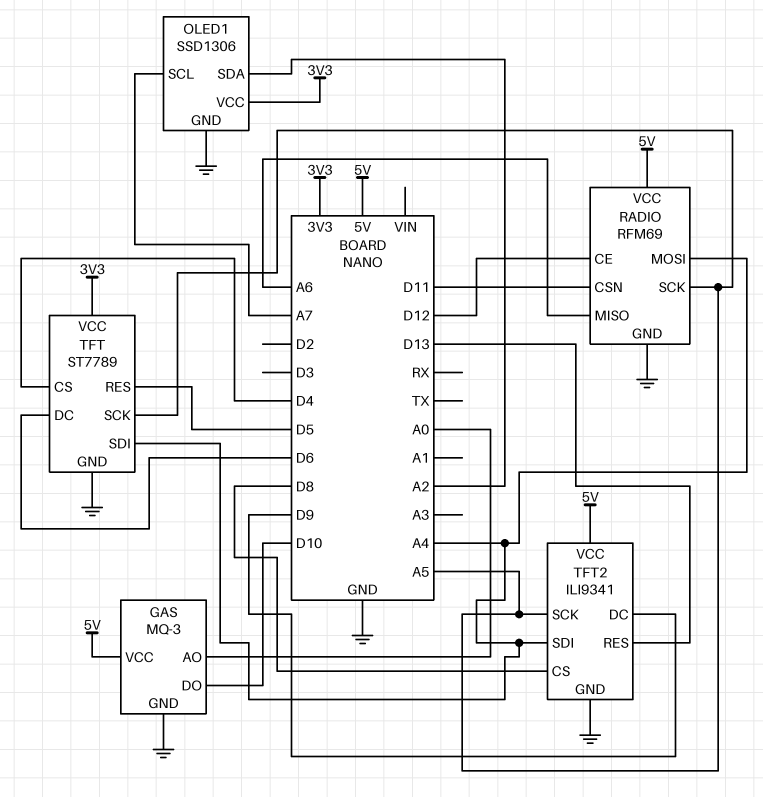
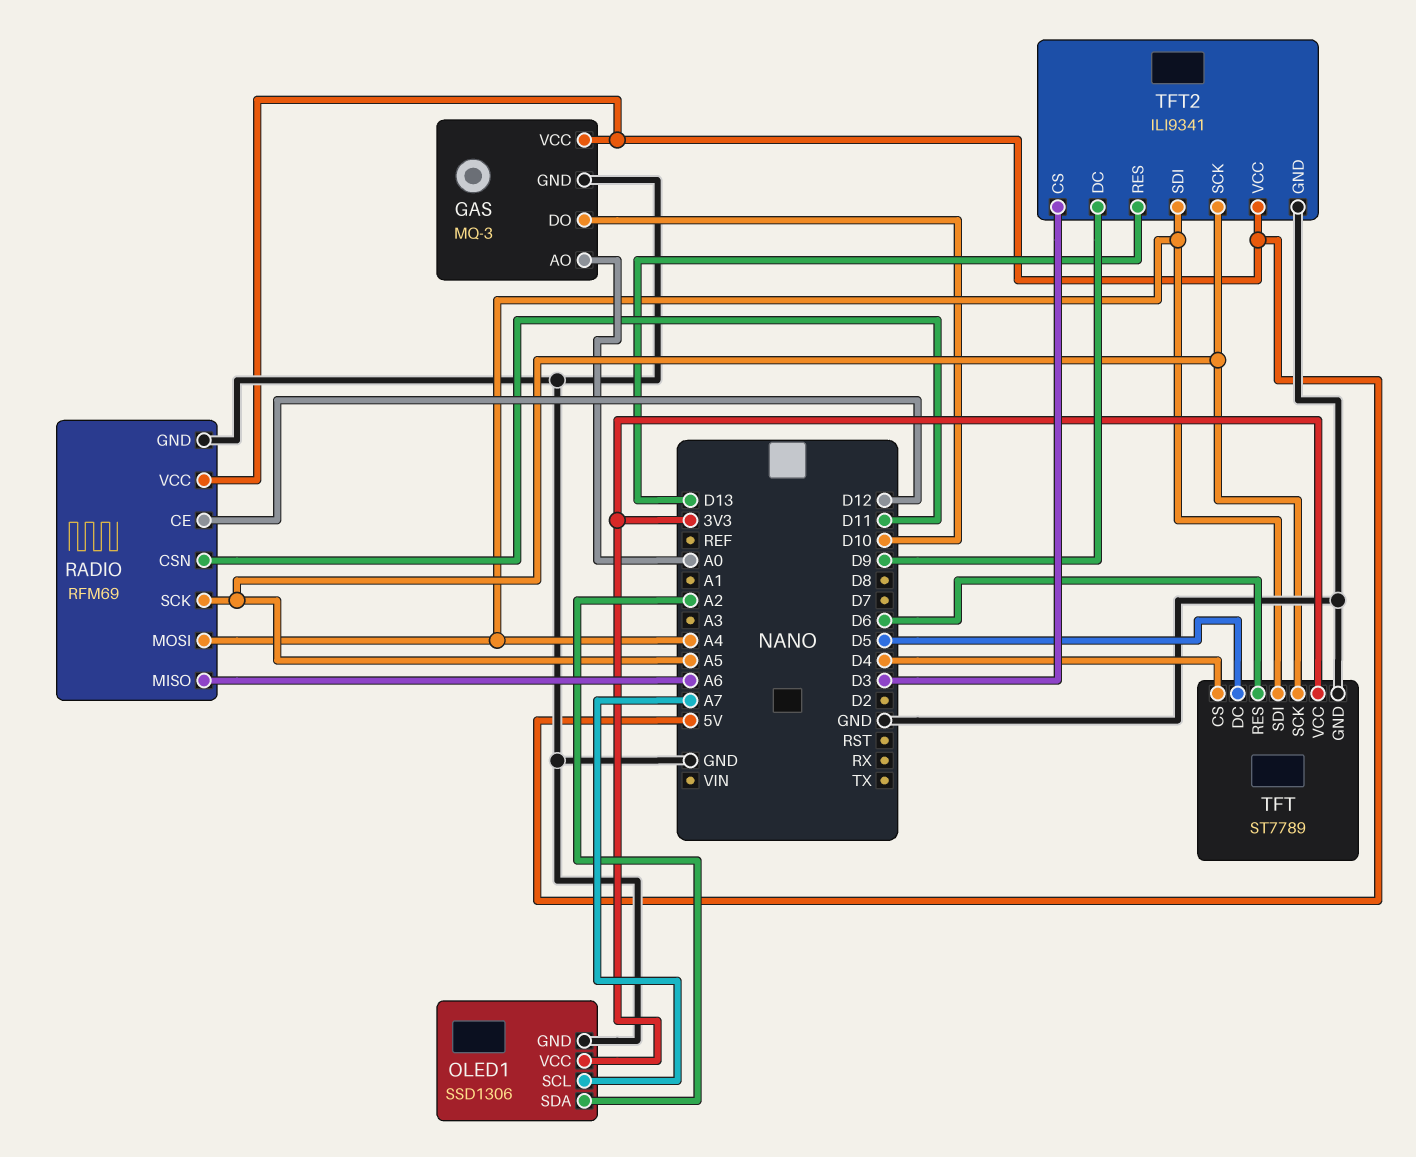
TFT pin DC: D6 -> D5
TFT pin RES: D5 -> D6
TFT2 pin CS: D8 -> D3

